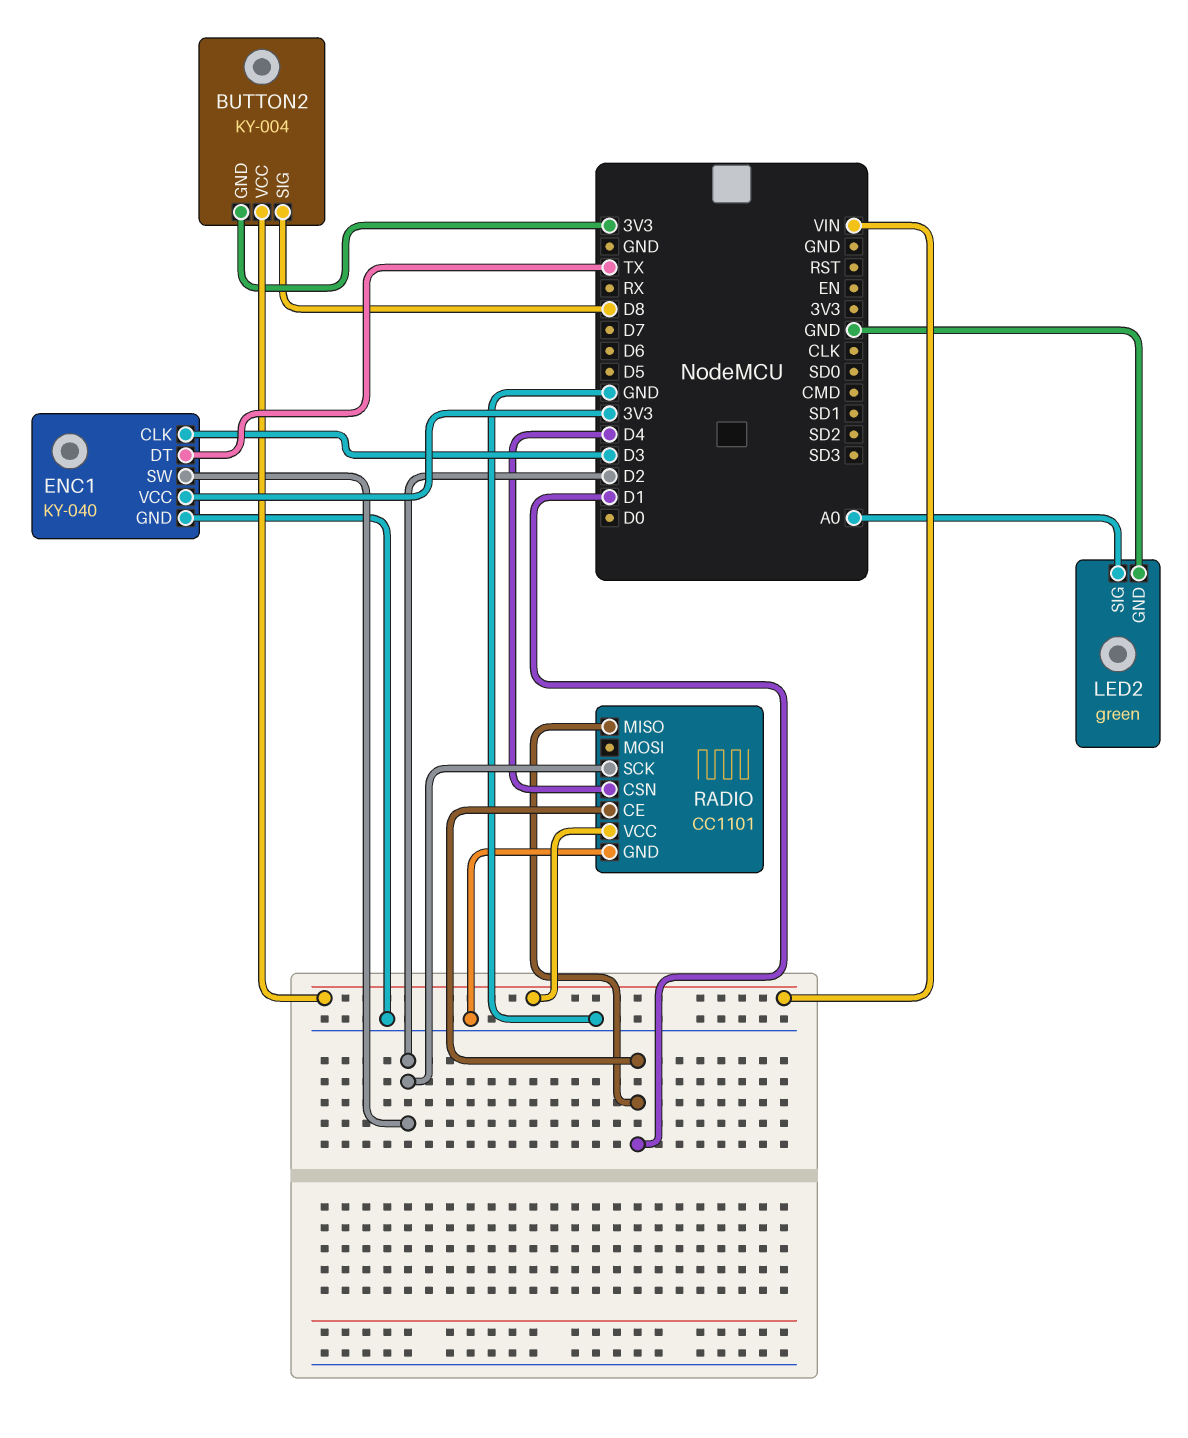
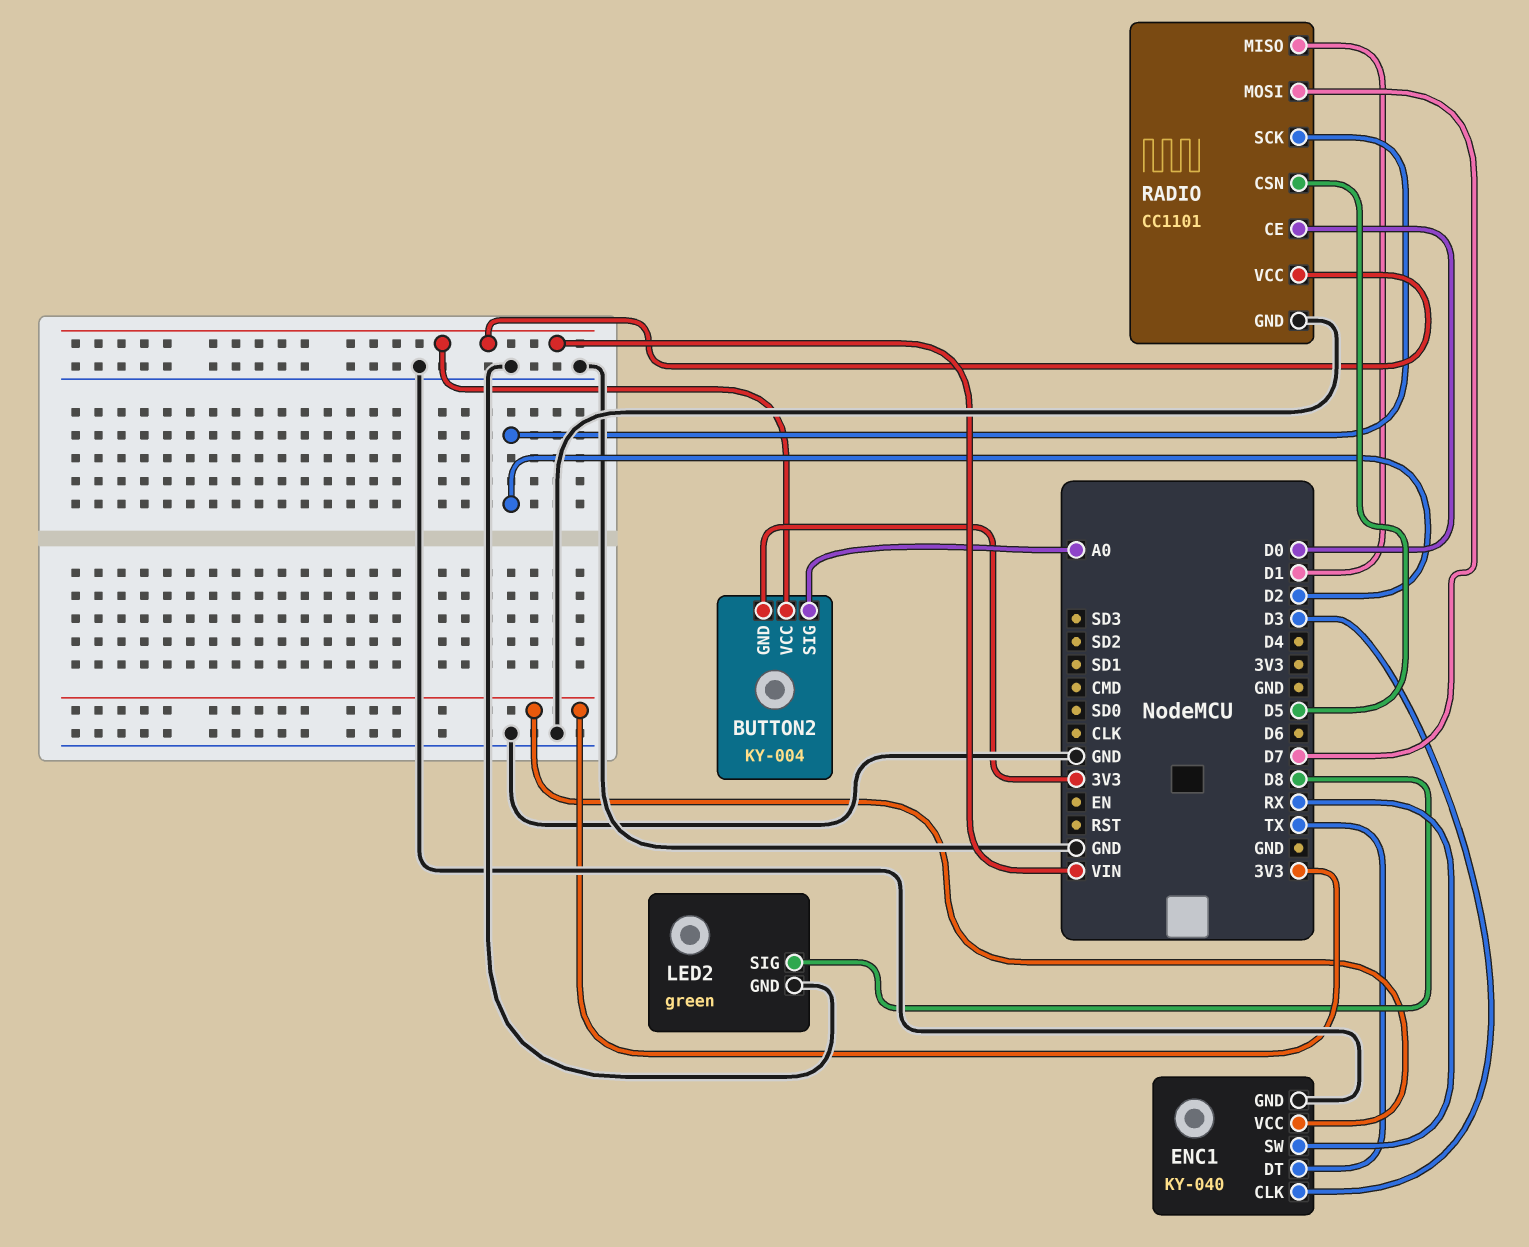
BUTTON2 pin SIG: D8 -> A0
ENC1 pin SW: D2 -> RX
LED2 pin SIG: A0 -> D8
RADIO pin CE: D1 -> D0
RADIO pin CSN: D4 -> D5
RADIO pin MOSI: none -> D7

